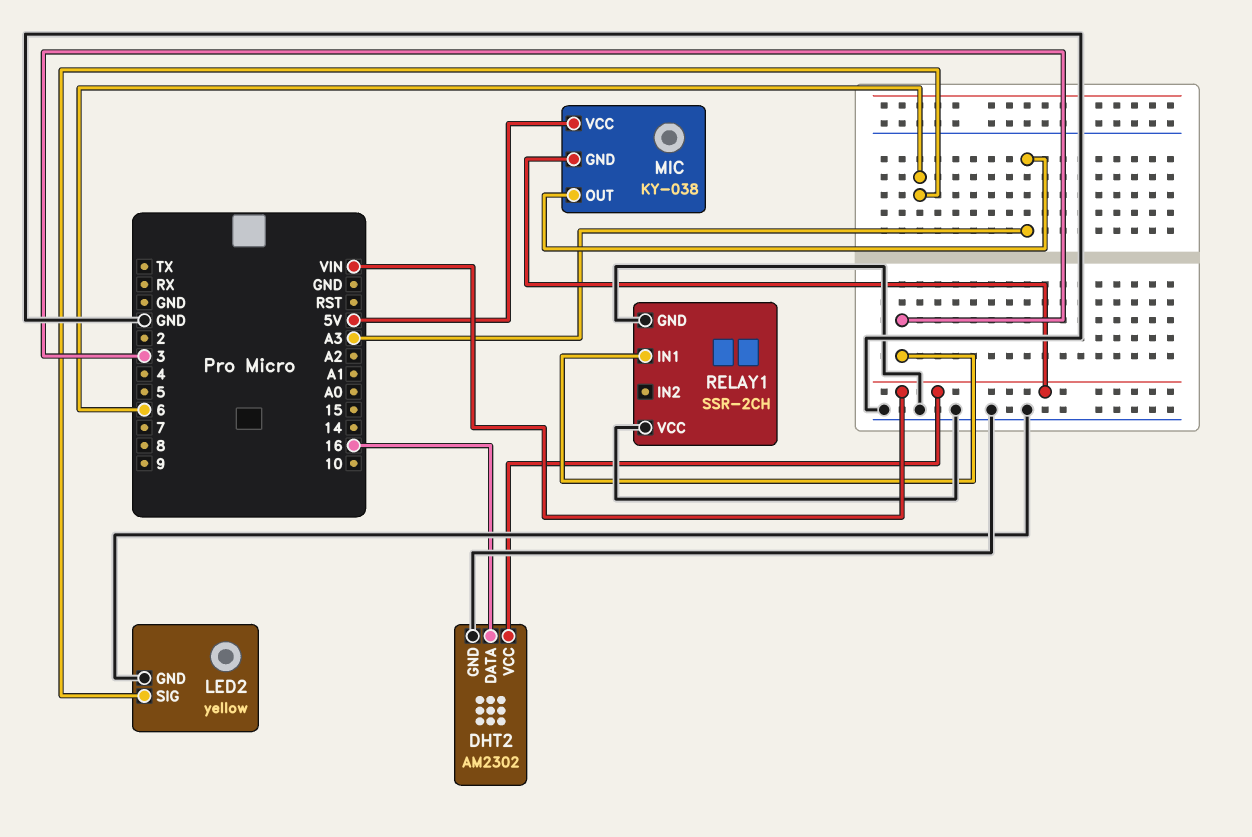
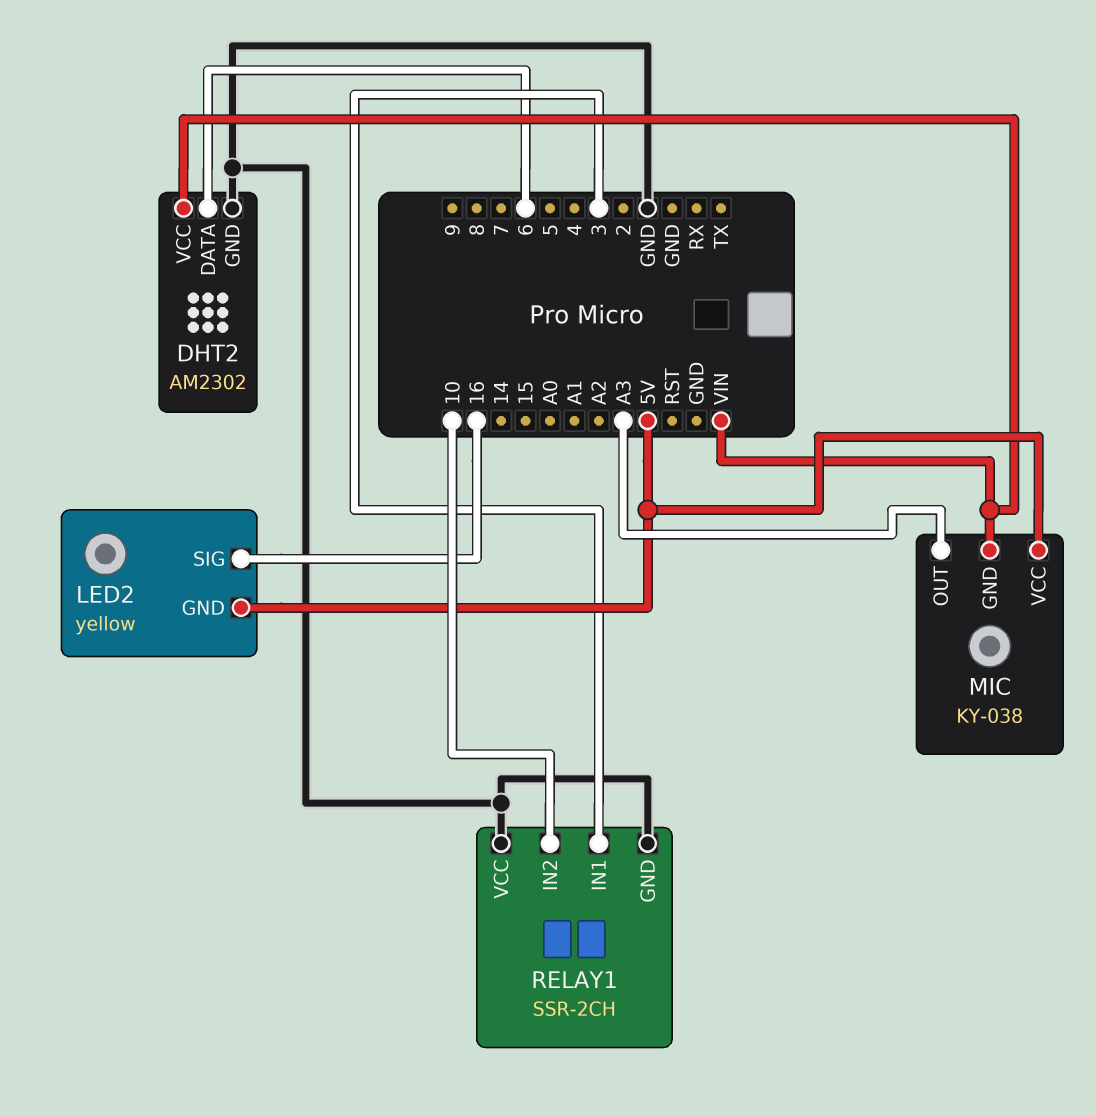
DHT2 pin DATA: 16 -> 6
LED2 pin GND: GND -> 5V
LED2 pin SIG: 6 -> 16
RELAY1 pin IN2: none -> 10

